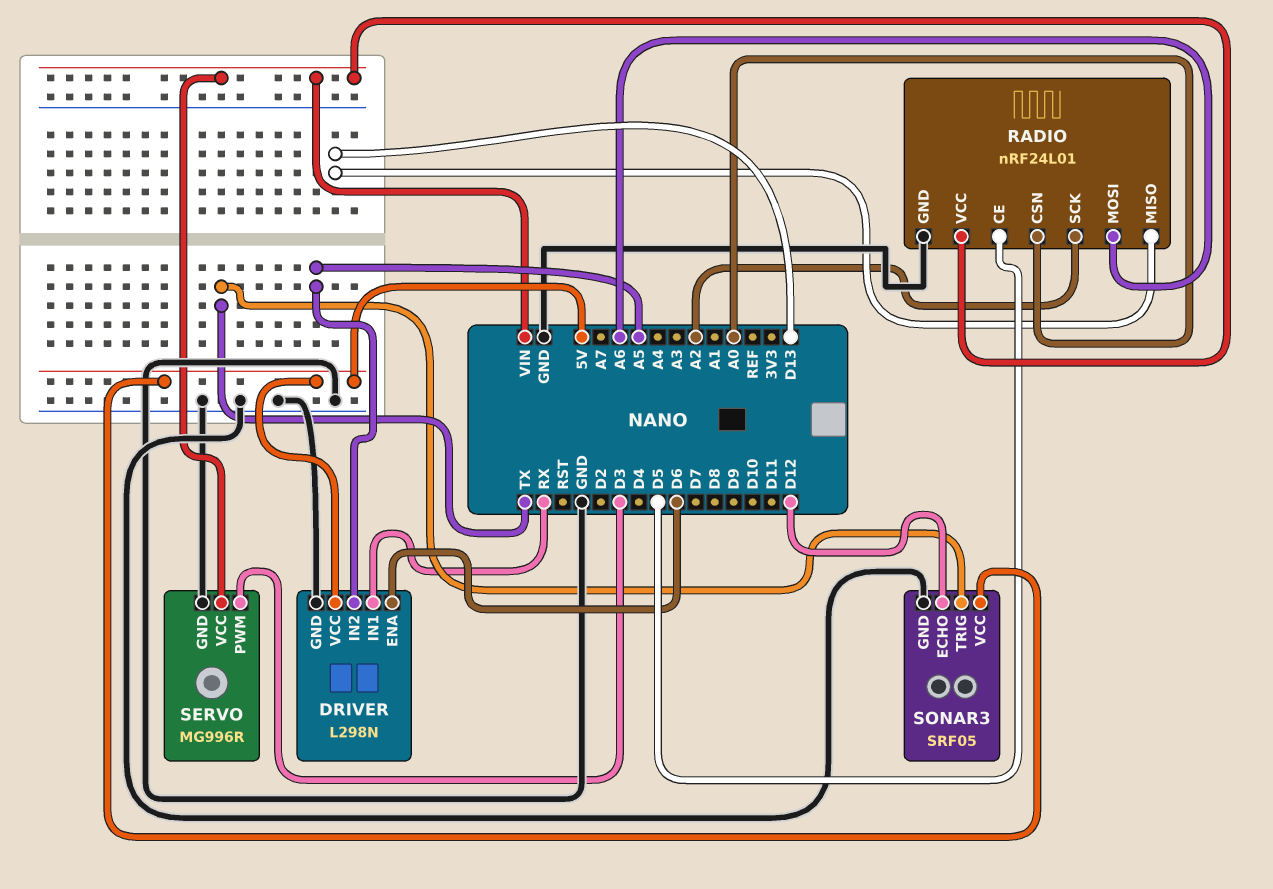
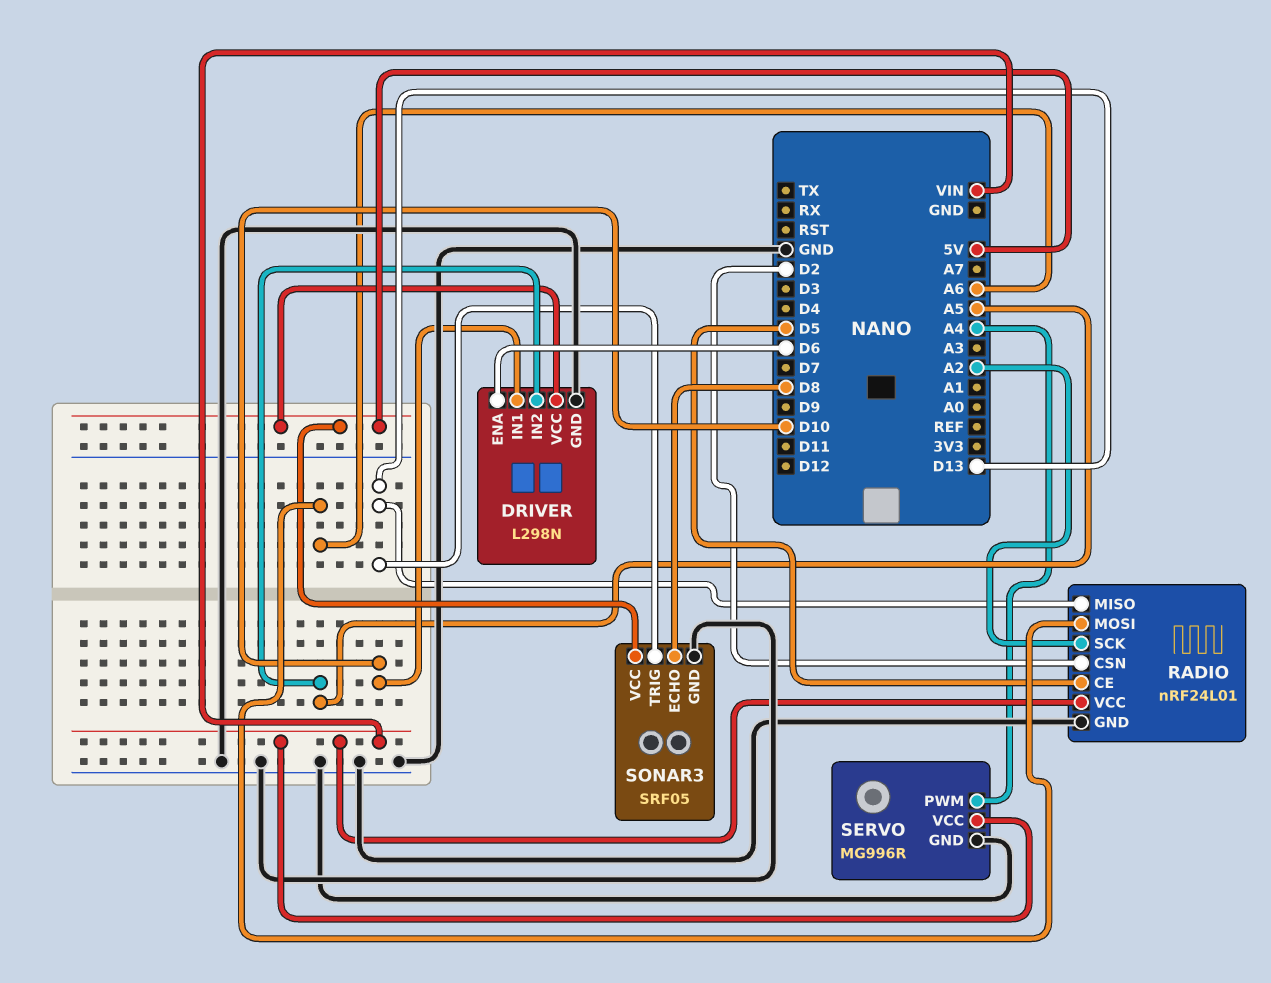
DRIVER pin IN1: RX -> D10
RADIO pin CSN: A0 -> D2
SERVO pin PWM: D3 -> A4
SONAR3 pin ECHO: D12 -> D8
SONAR3 pin TRIG: TX -> D13

